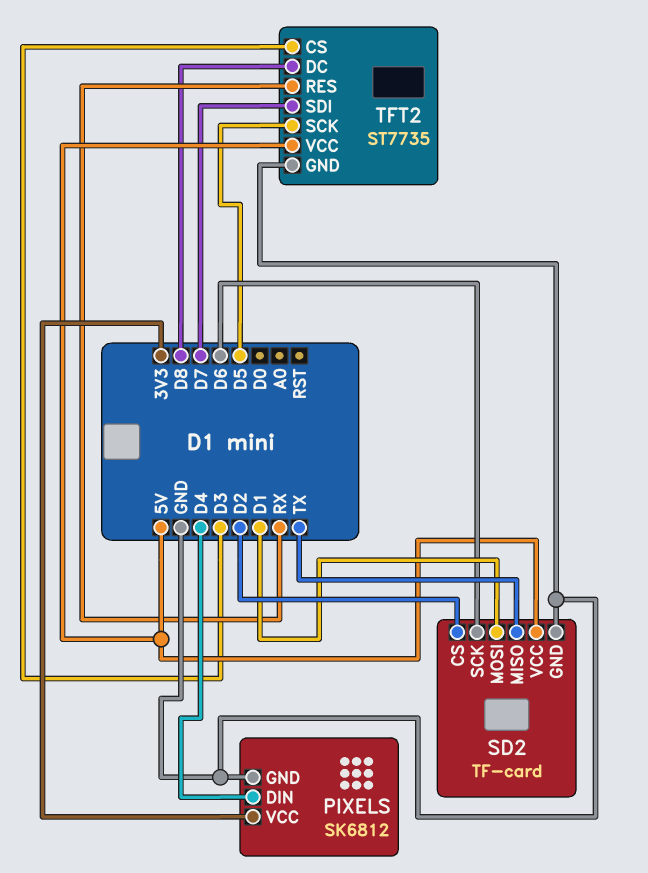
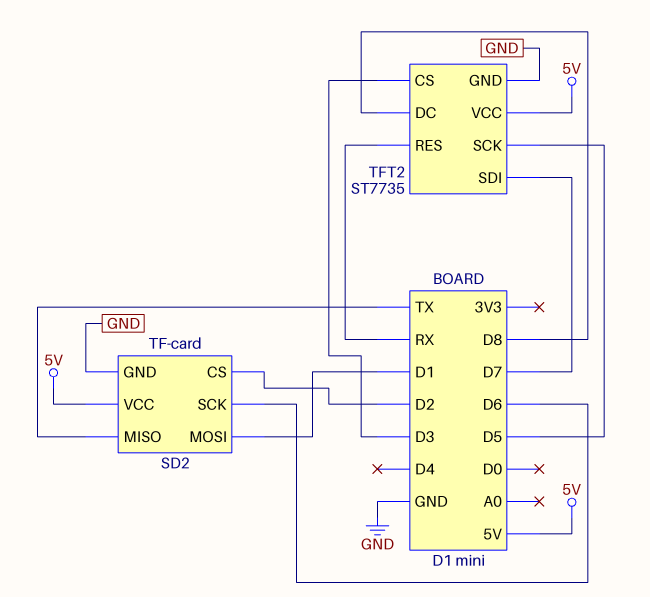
PIXELS: SK6812 -> none
PIXELS pin DIN: D4 -> none
PIXELS pin GND: GND -> none
PIXELS pin VCC: 3V3 -> none

